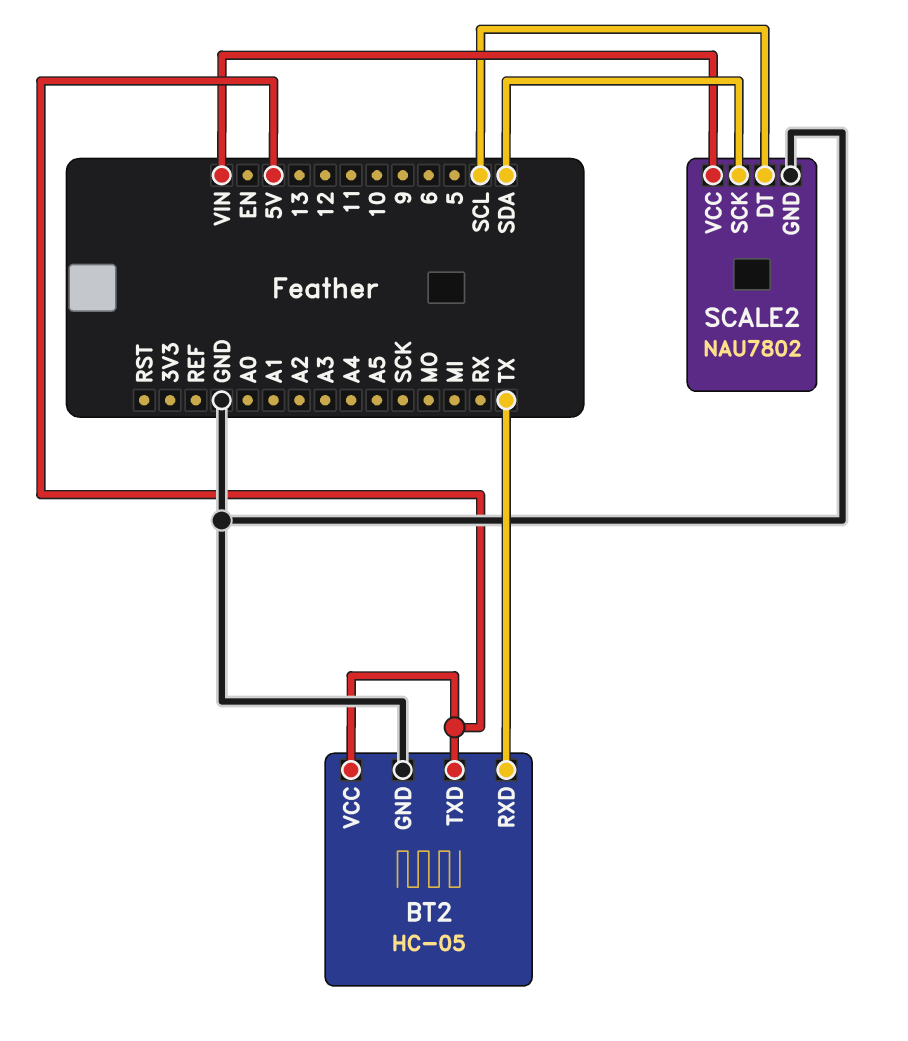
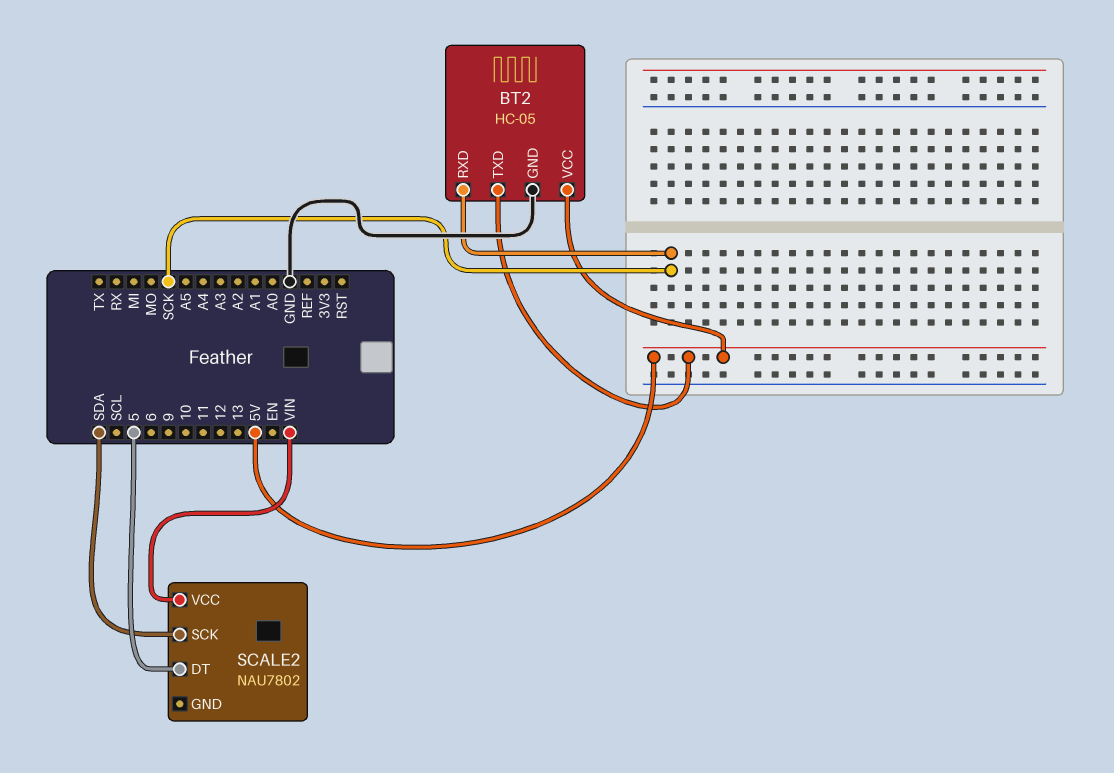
BT2 pin RXD: TX -> SCK
SCALE2 pin DT: SCL -> 5
SCALE2 pin GND: GND -> none

